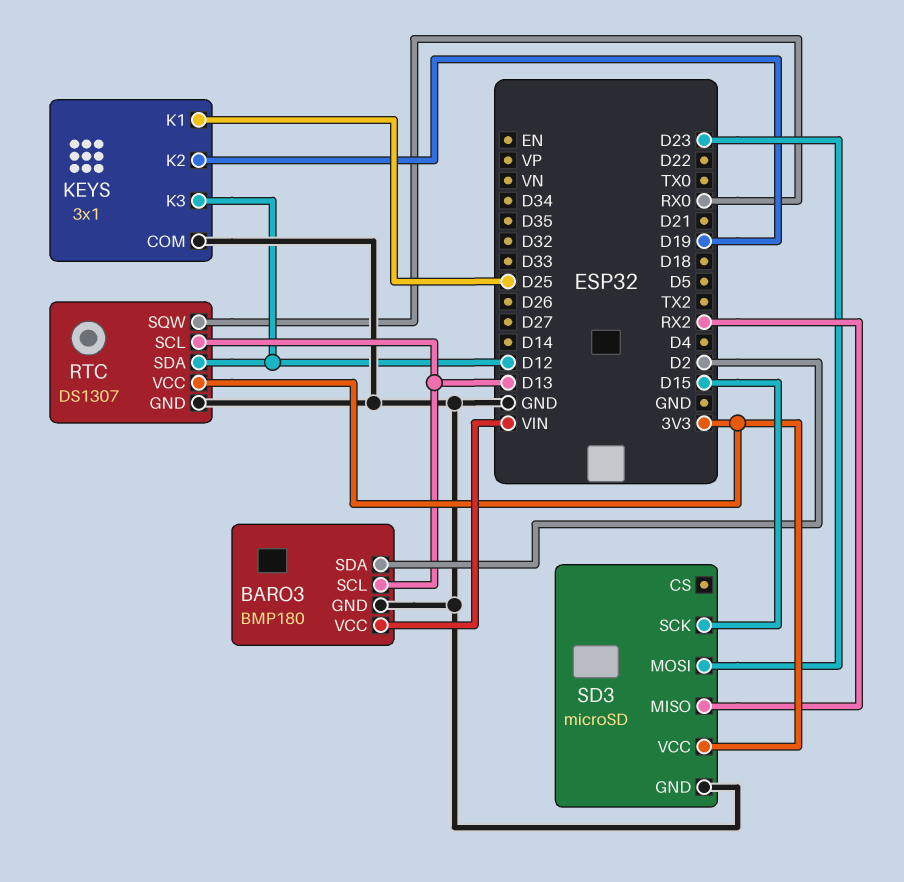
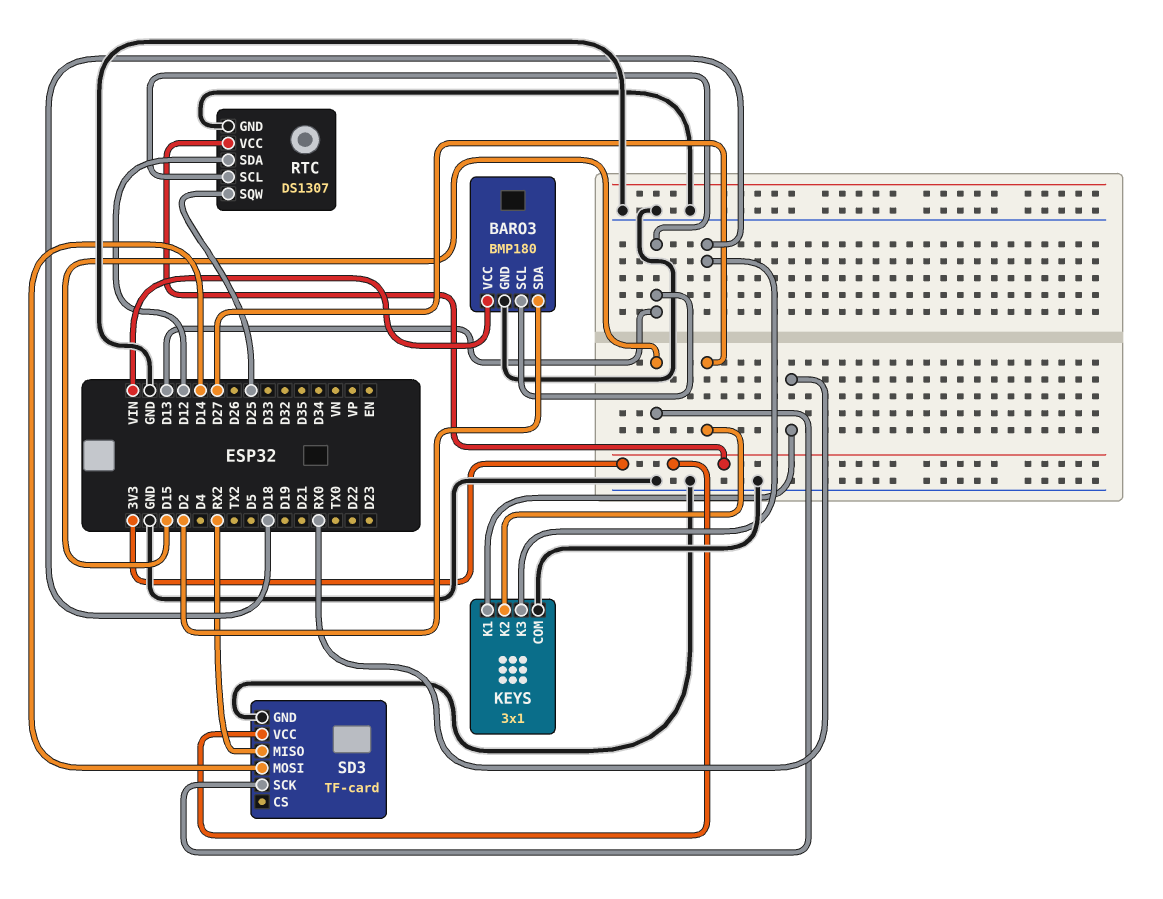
KEYS pin K1: D25 -> RX0
KEYS pin K2: D19 -> D27
KEYS pin K3: D12 -> D18
RTC pin SQW: RX0 -> D25
SD3: microSD -> TF-card
SD3 pin MOSI: D23 -> D14

